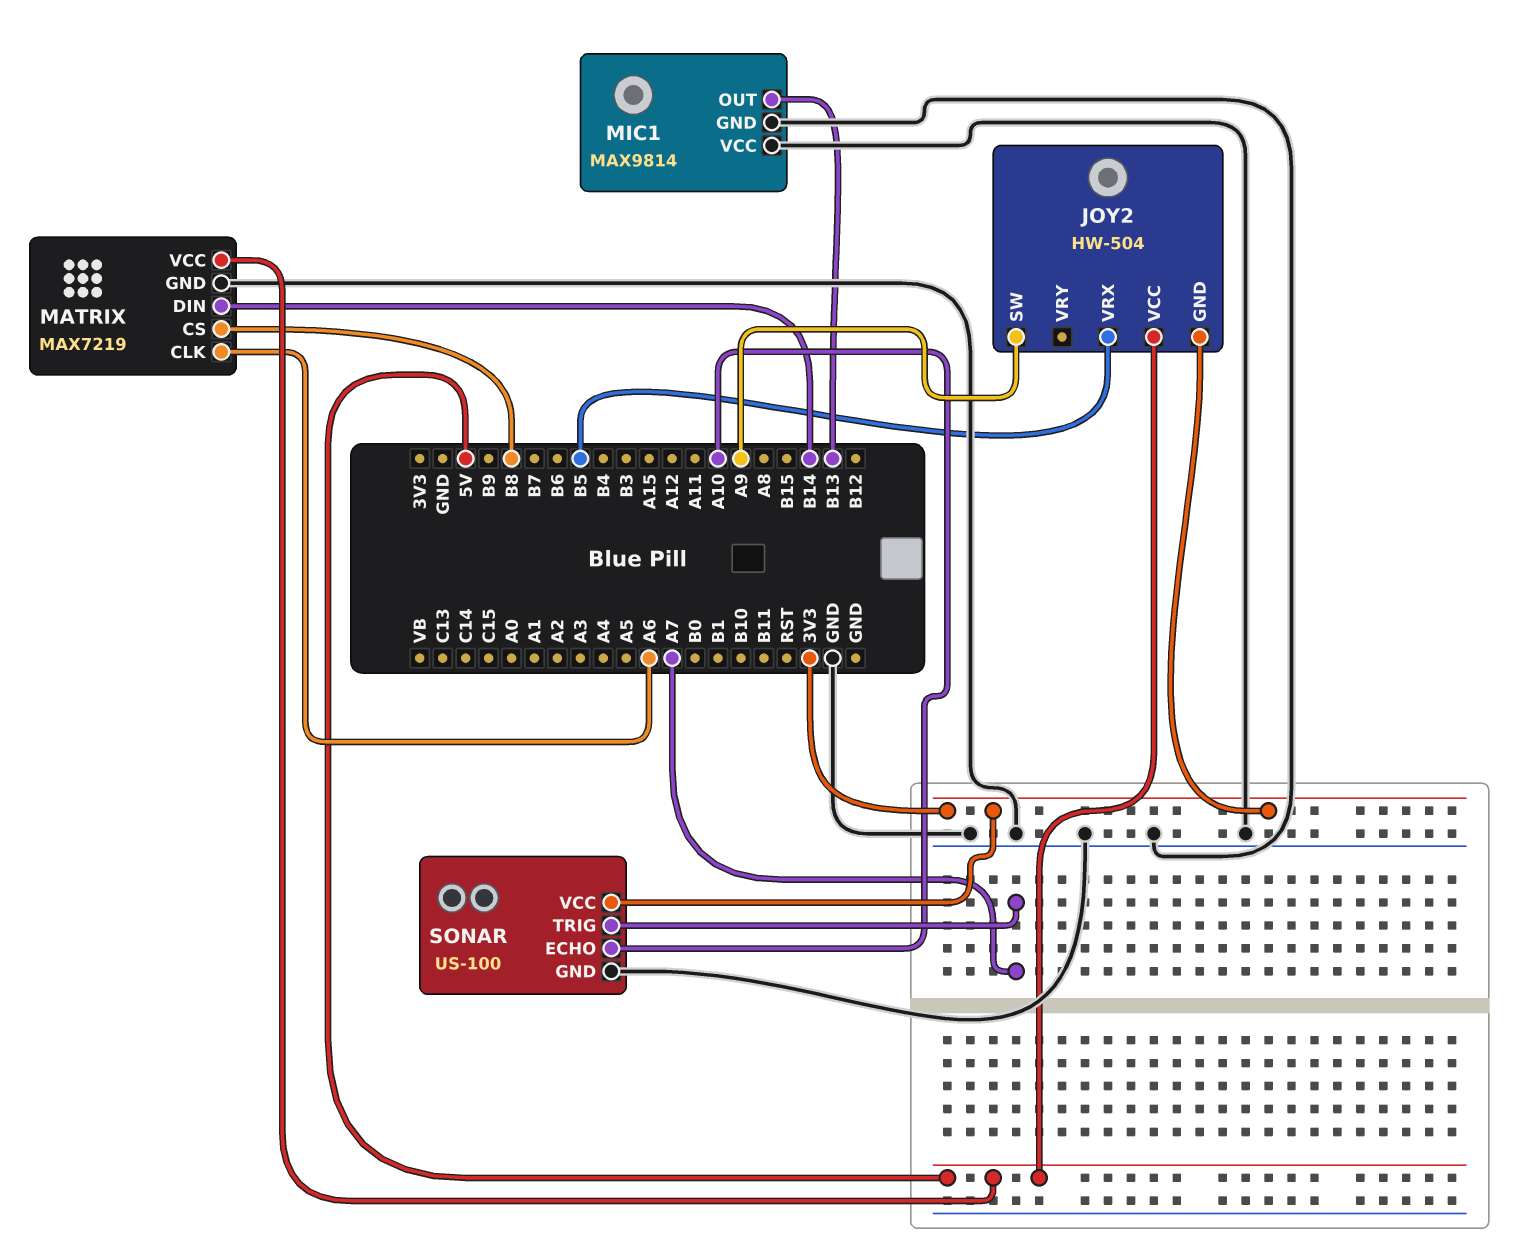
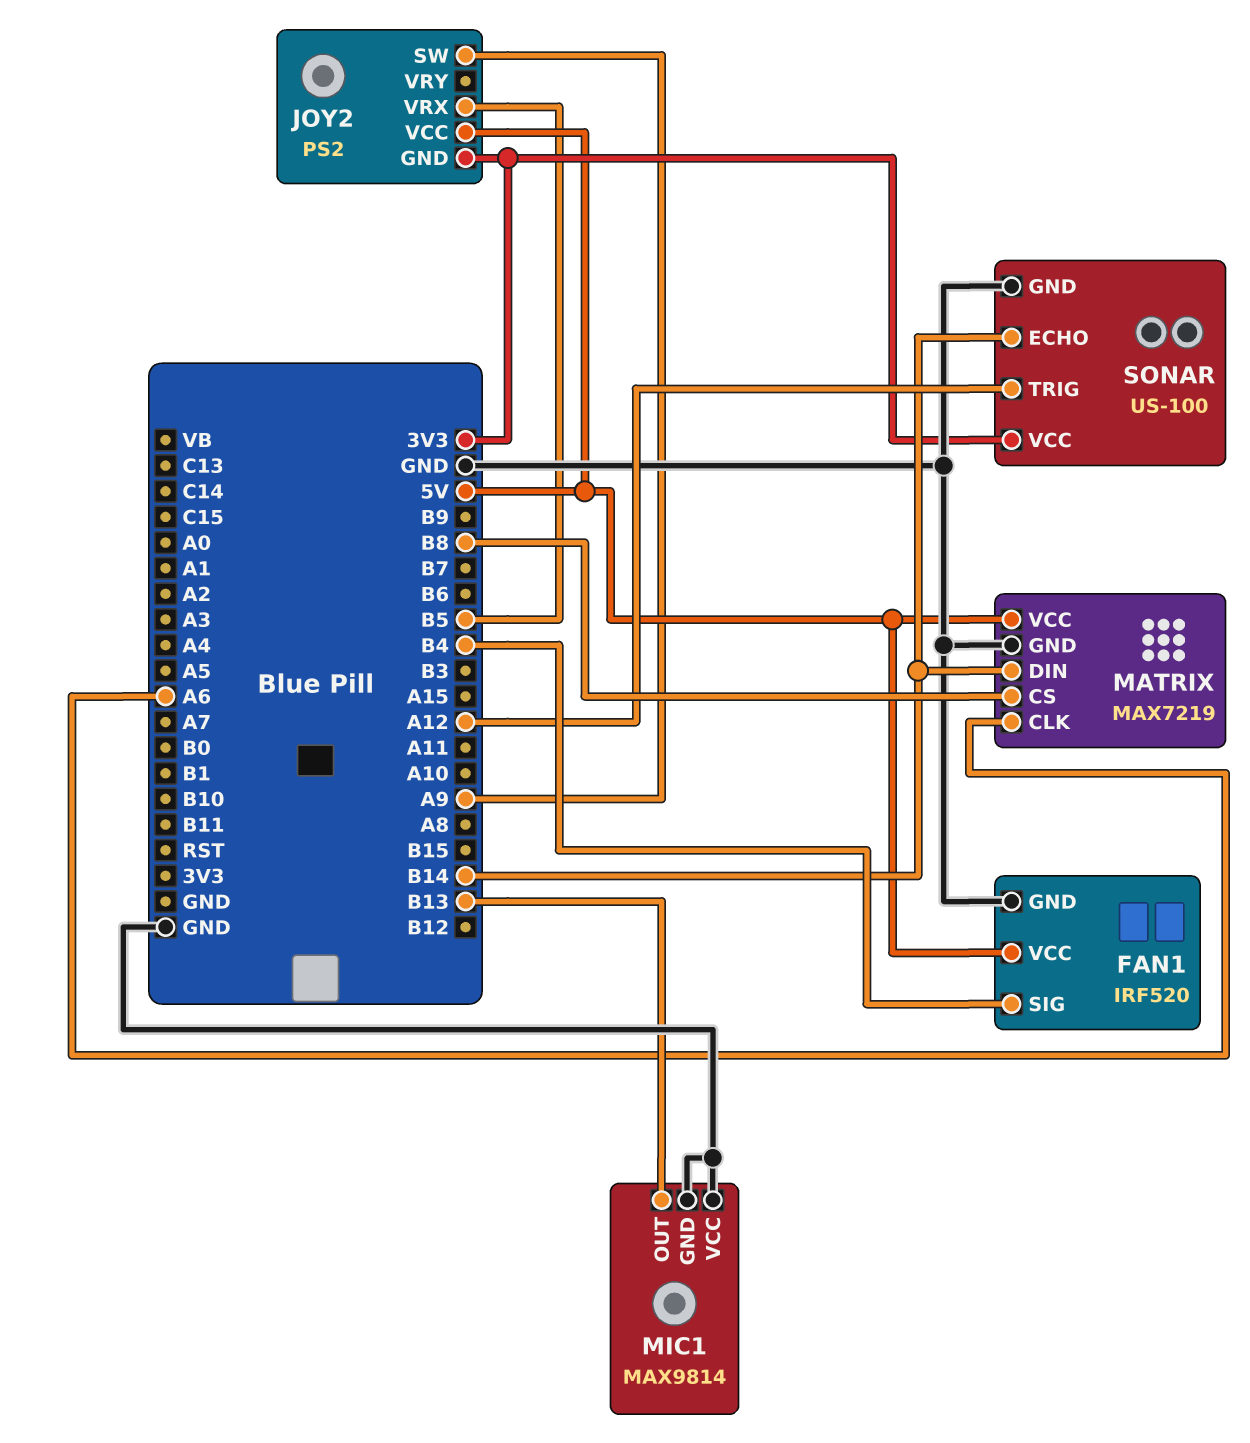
FAN1: none -> IRF520
FAN1 pin GND: none -> GND
FAN1 pin SIG: none -> B4
FAN1 pin VCC: none -> 5V
JOY2: HW-504 -> PS2
SONAR pin ECHO: A10 -> B14
SONAR pin TRIG: A7 -> A12

